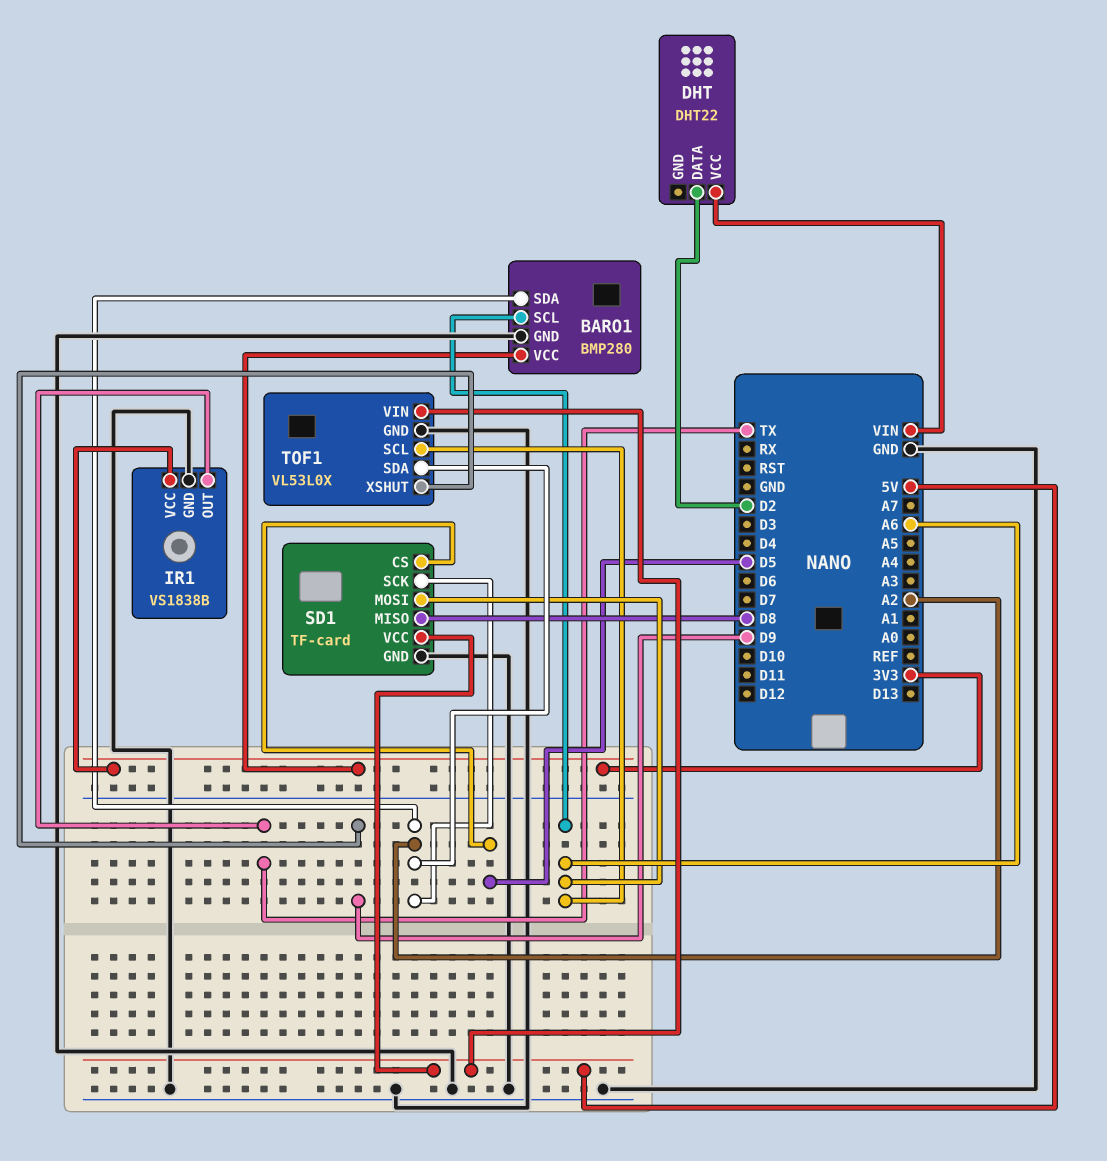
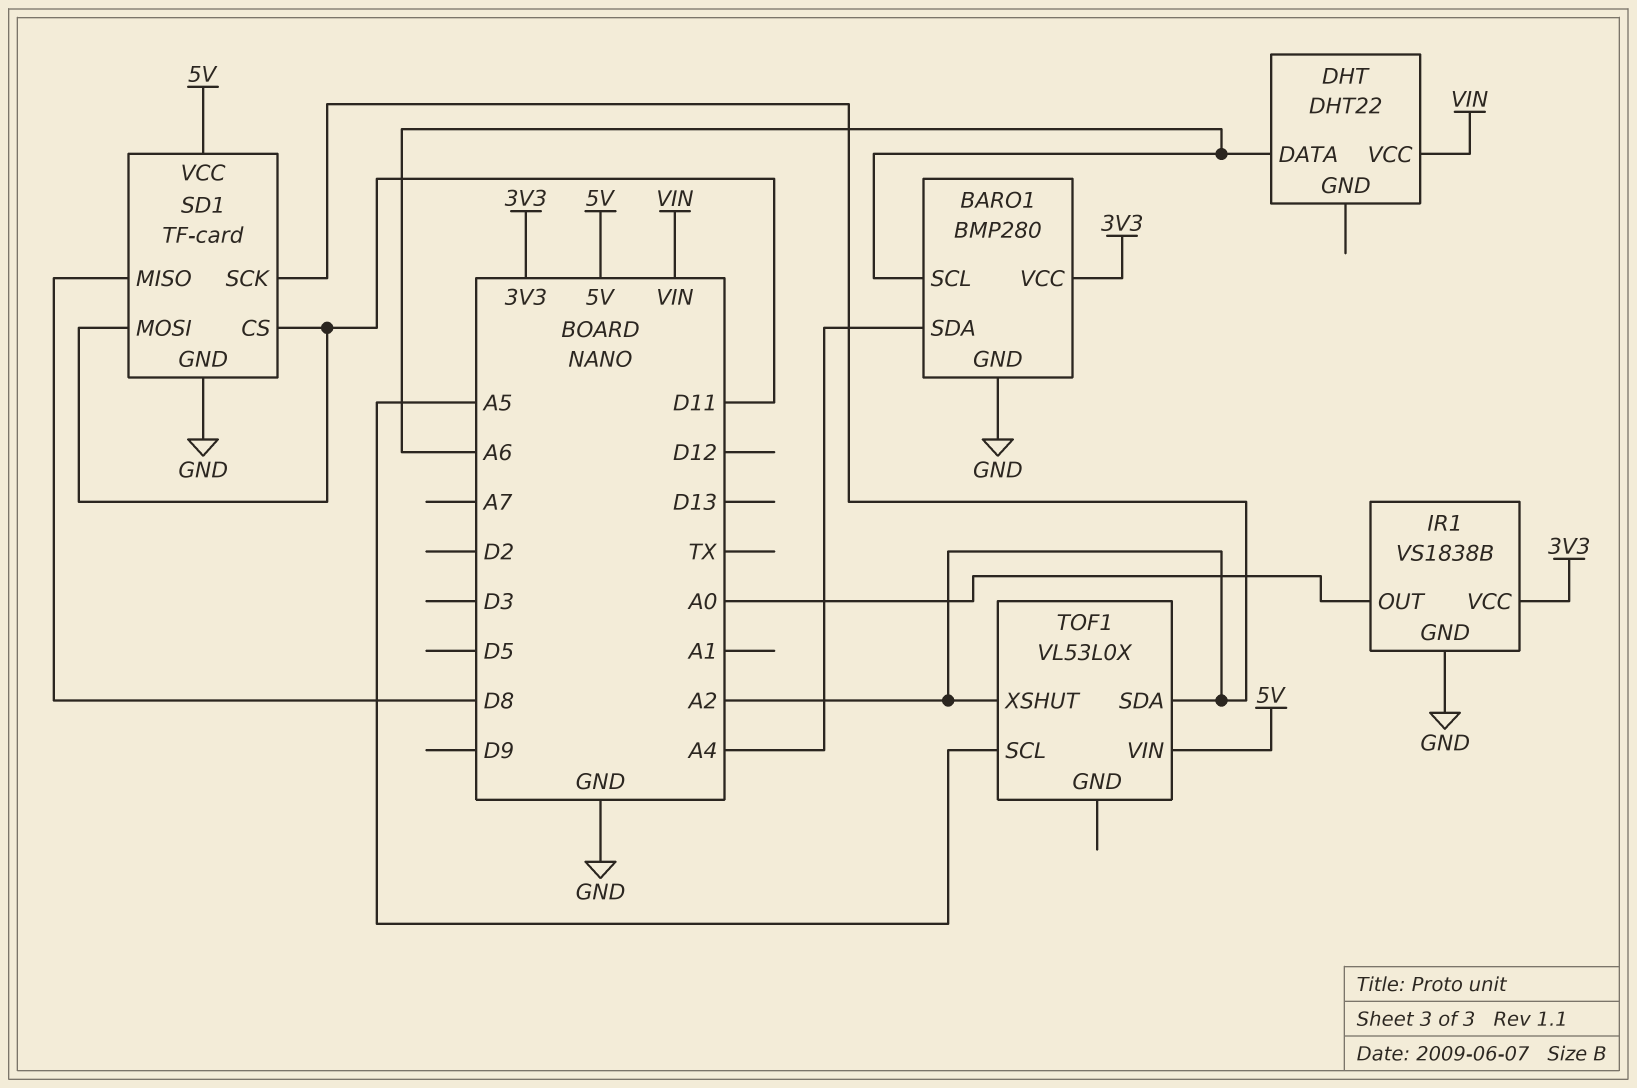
BARO1 pin SDA: A2 -> A4
DHT pin DATA: D2 -> A6
IR1 pin OUT: TX -> A0
SD1 pin CS: D5 -> D11
SD1 pin MOSI: A6 -> D11
TOF1 pin GND: GND -> none
TOF1 pin SCL: A6 -> A5
TOF1 pin XSHUT: D9 -> A2

